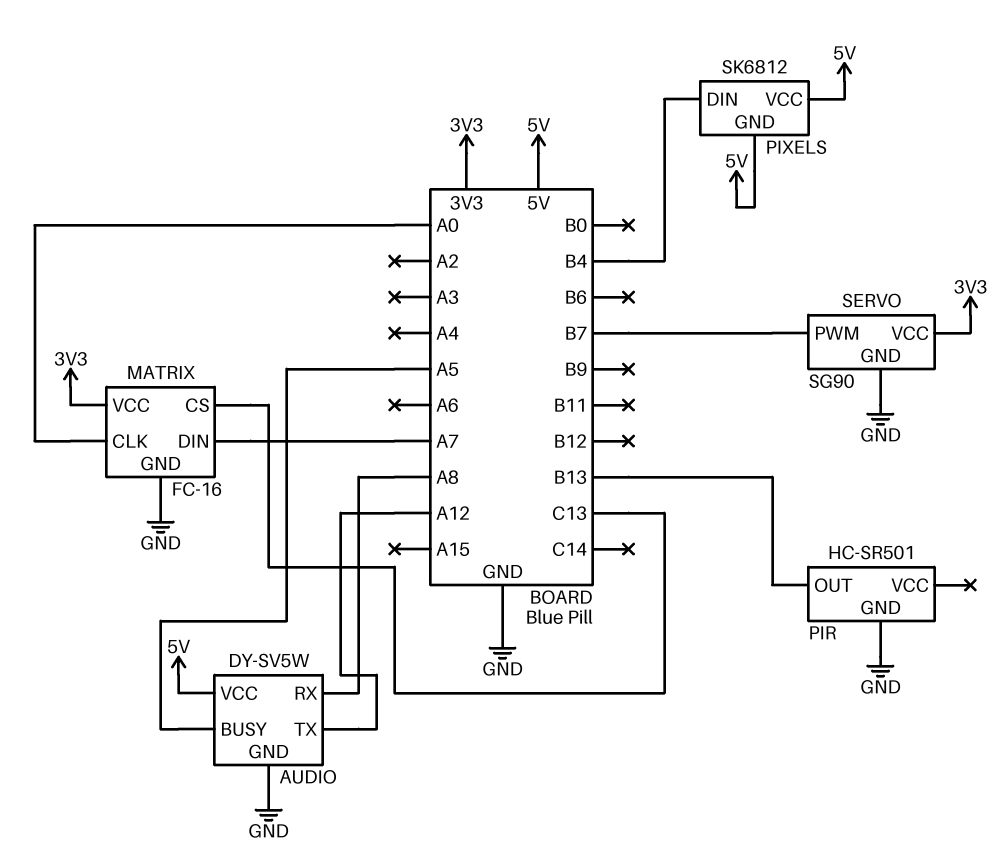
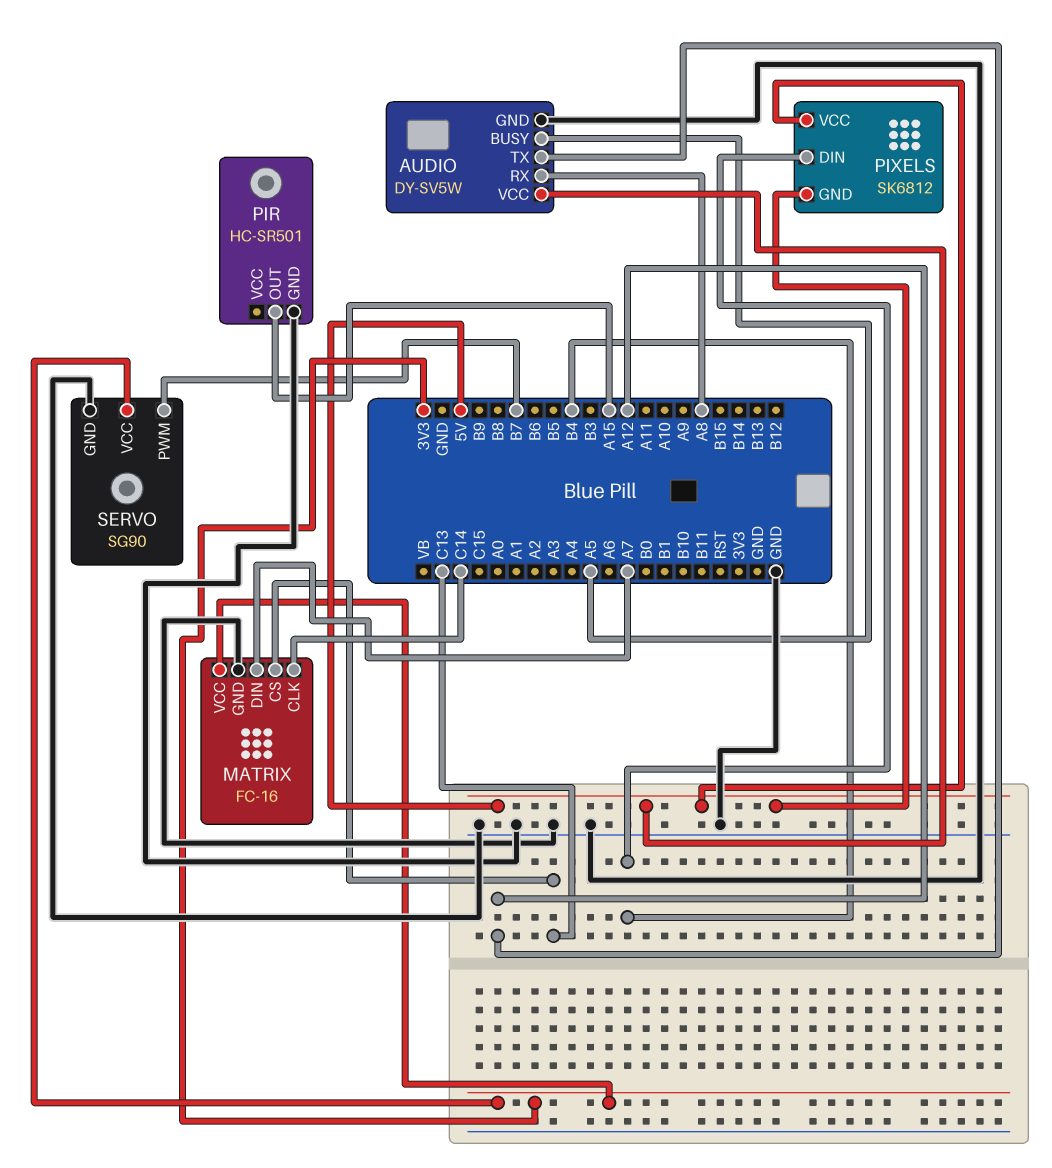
MATRIX pin CLK: A0 -> C14
PIR pin OUT: B13 -> A15

